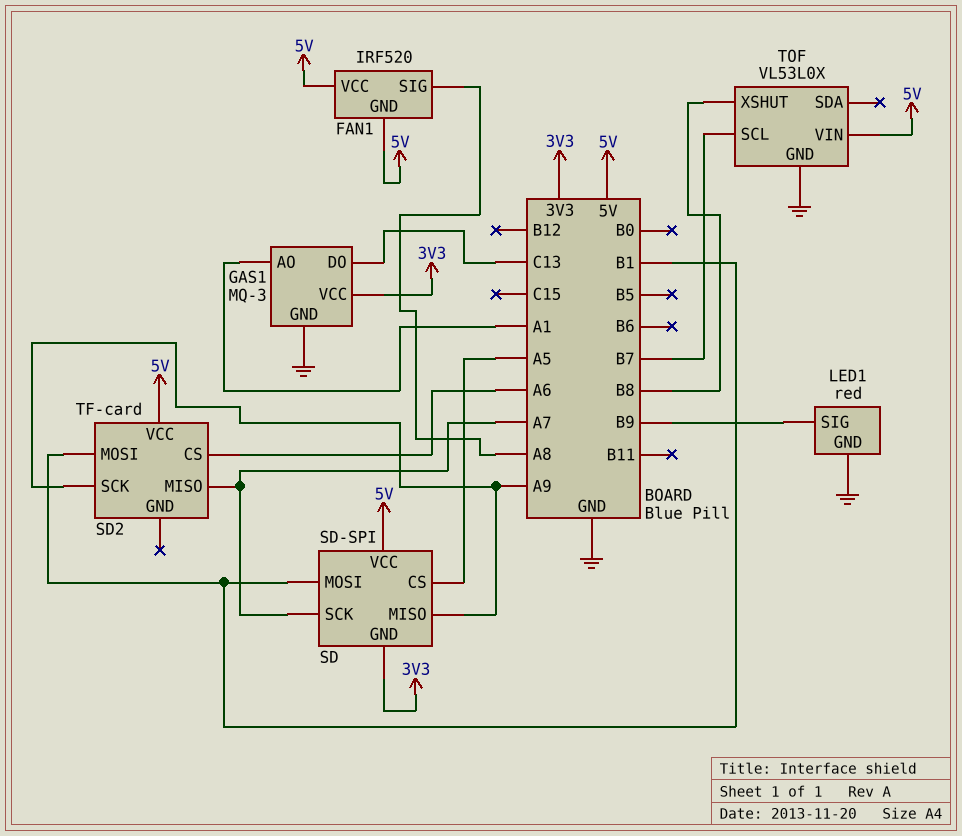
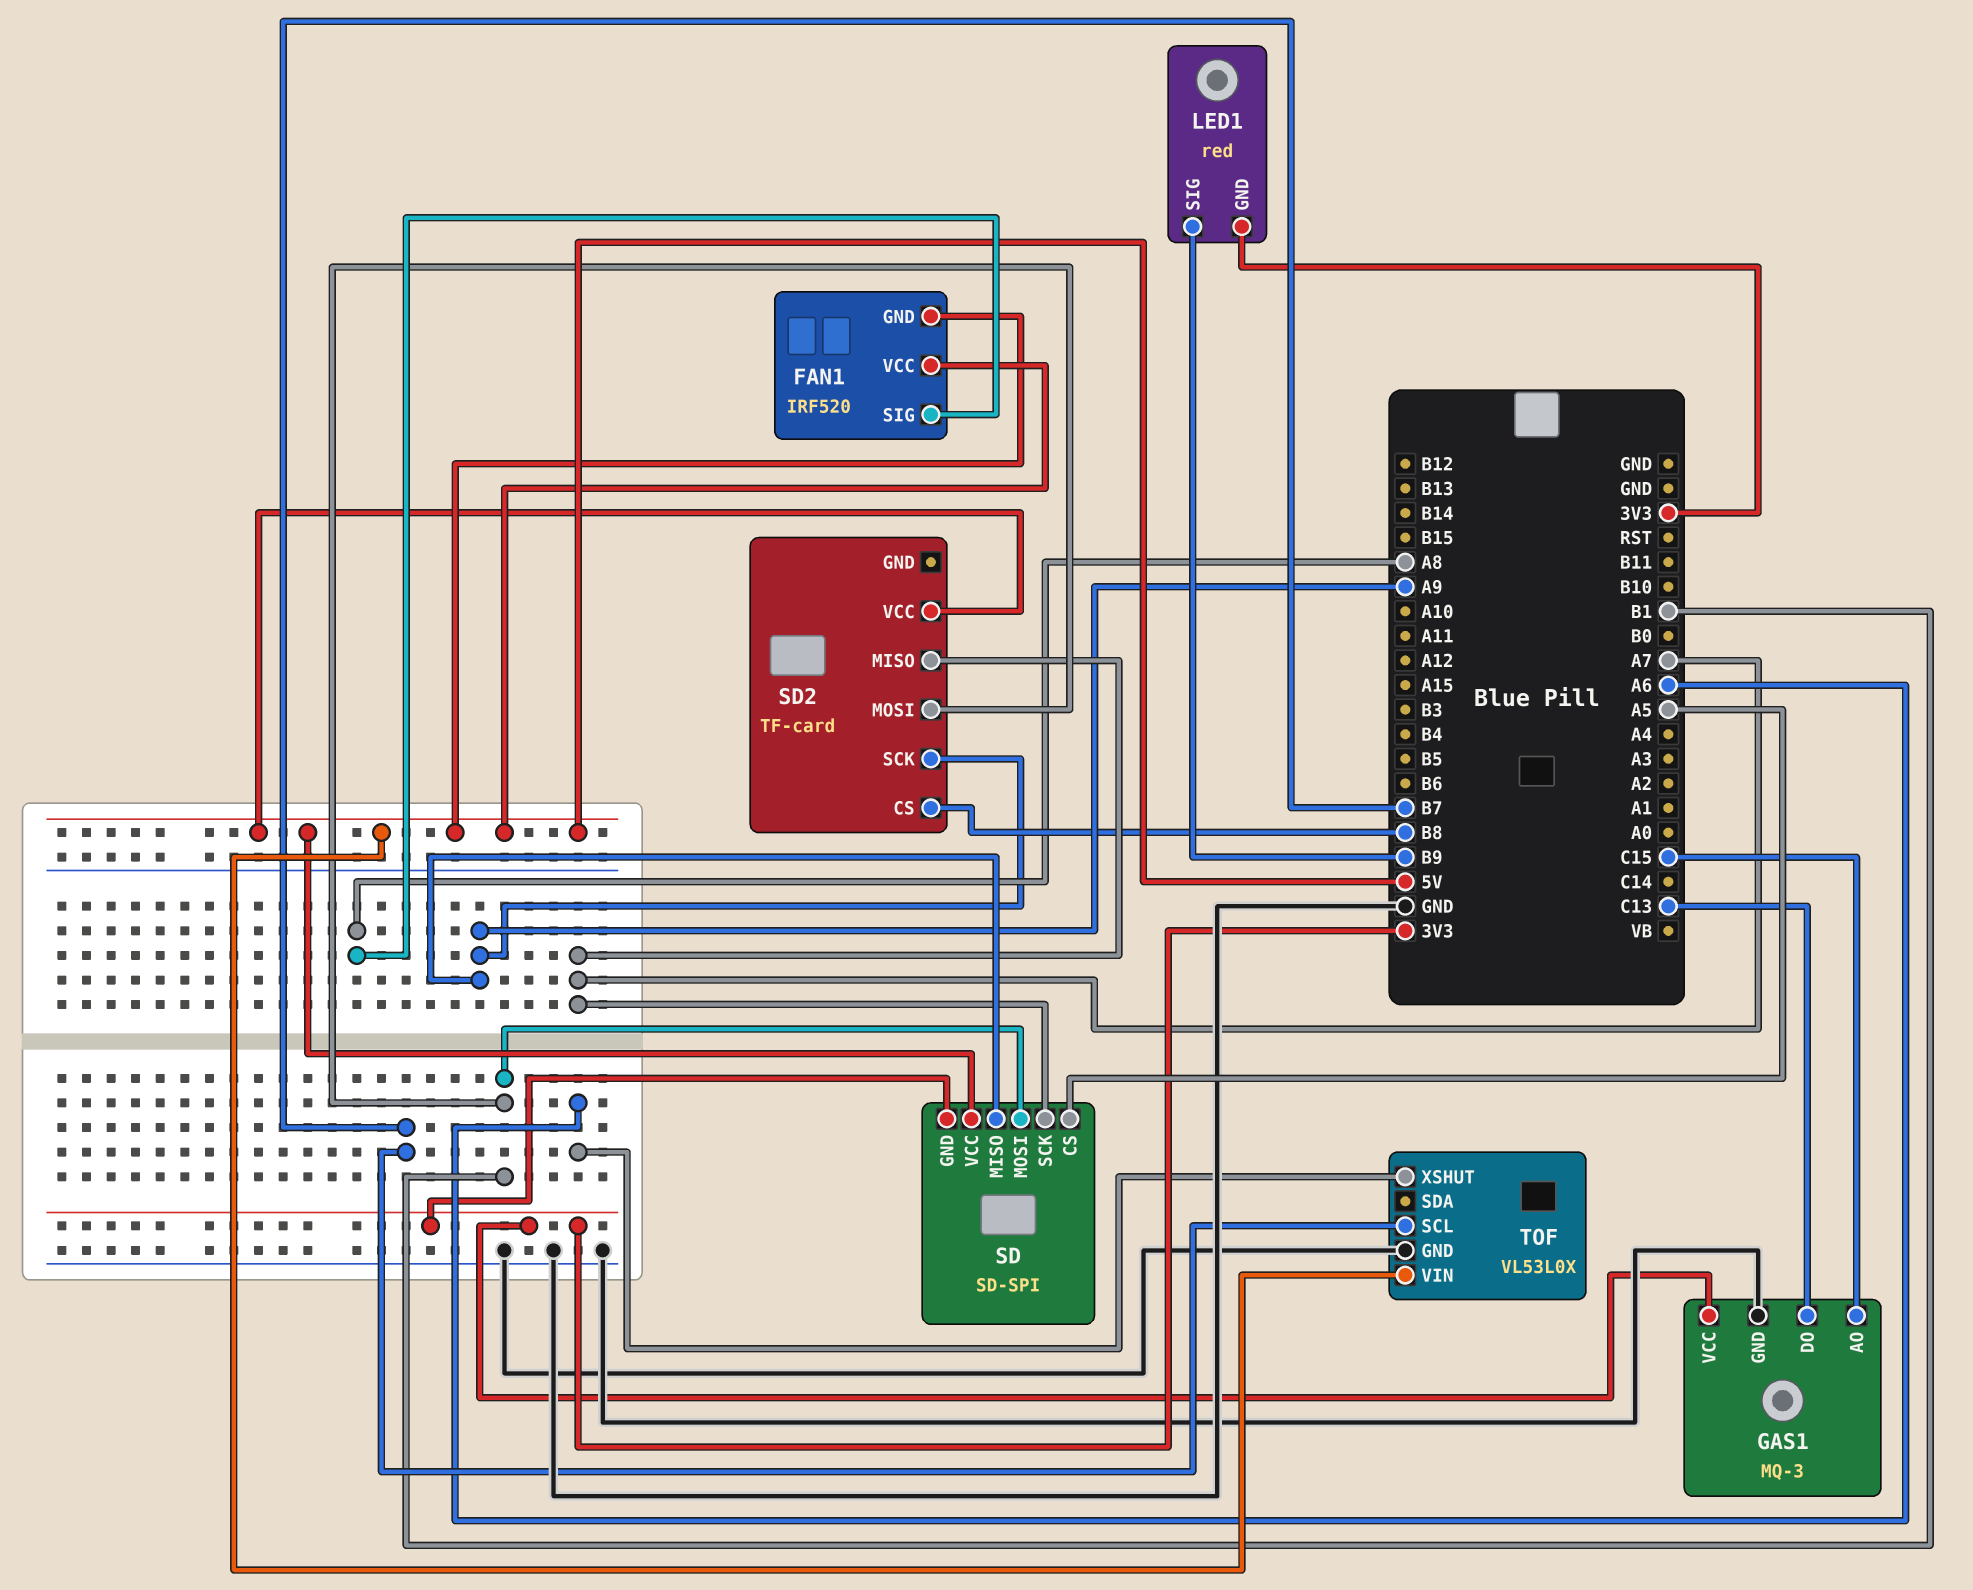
GAS1 pin AO: A1 -> C15
LED1 pin GND: GND -> 3V3
SD2 pin CS: A6 -> B8
TOF pin XSHUT: B8 -> A6

